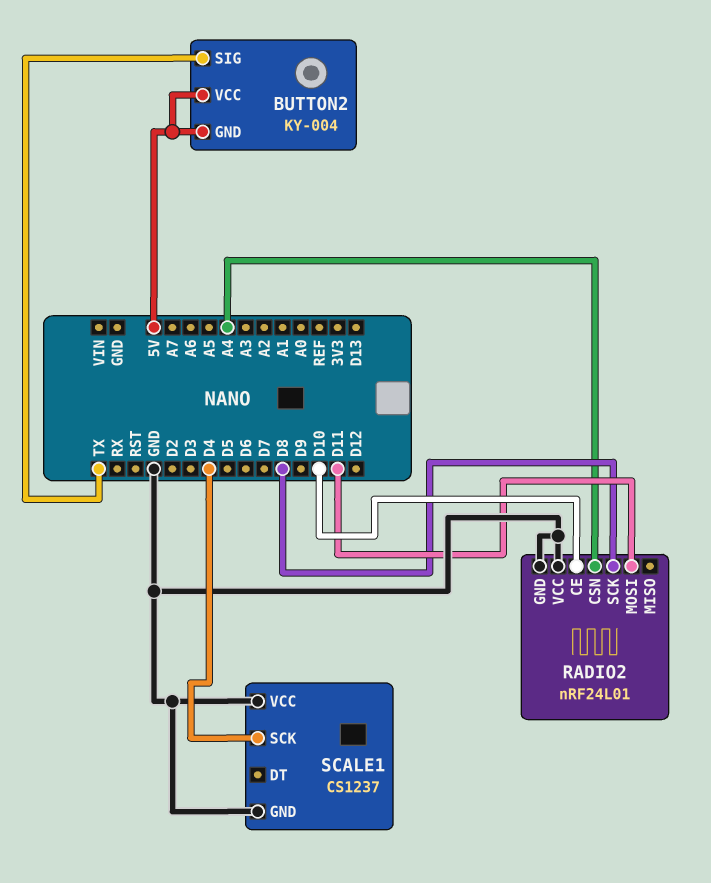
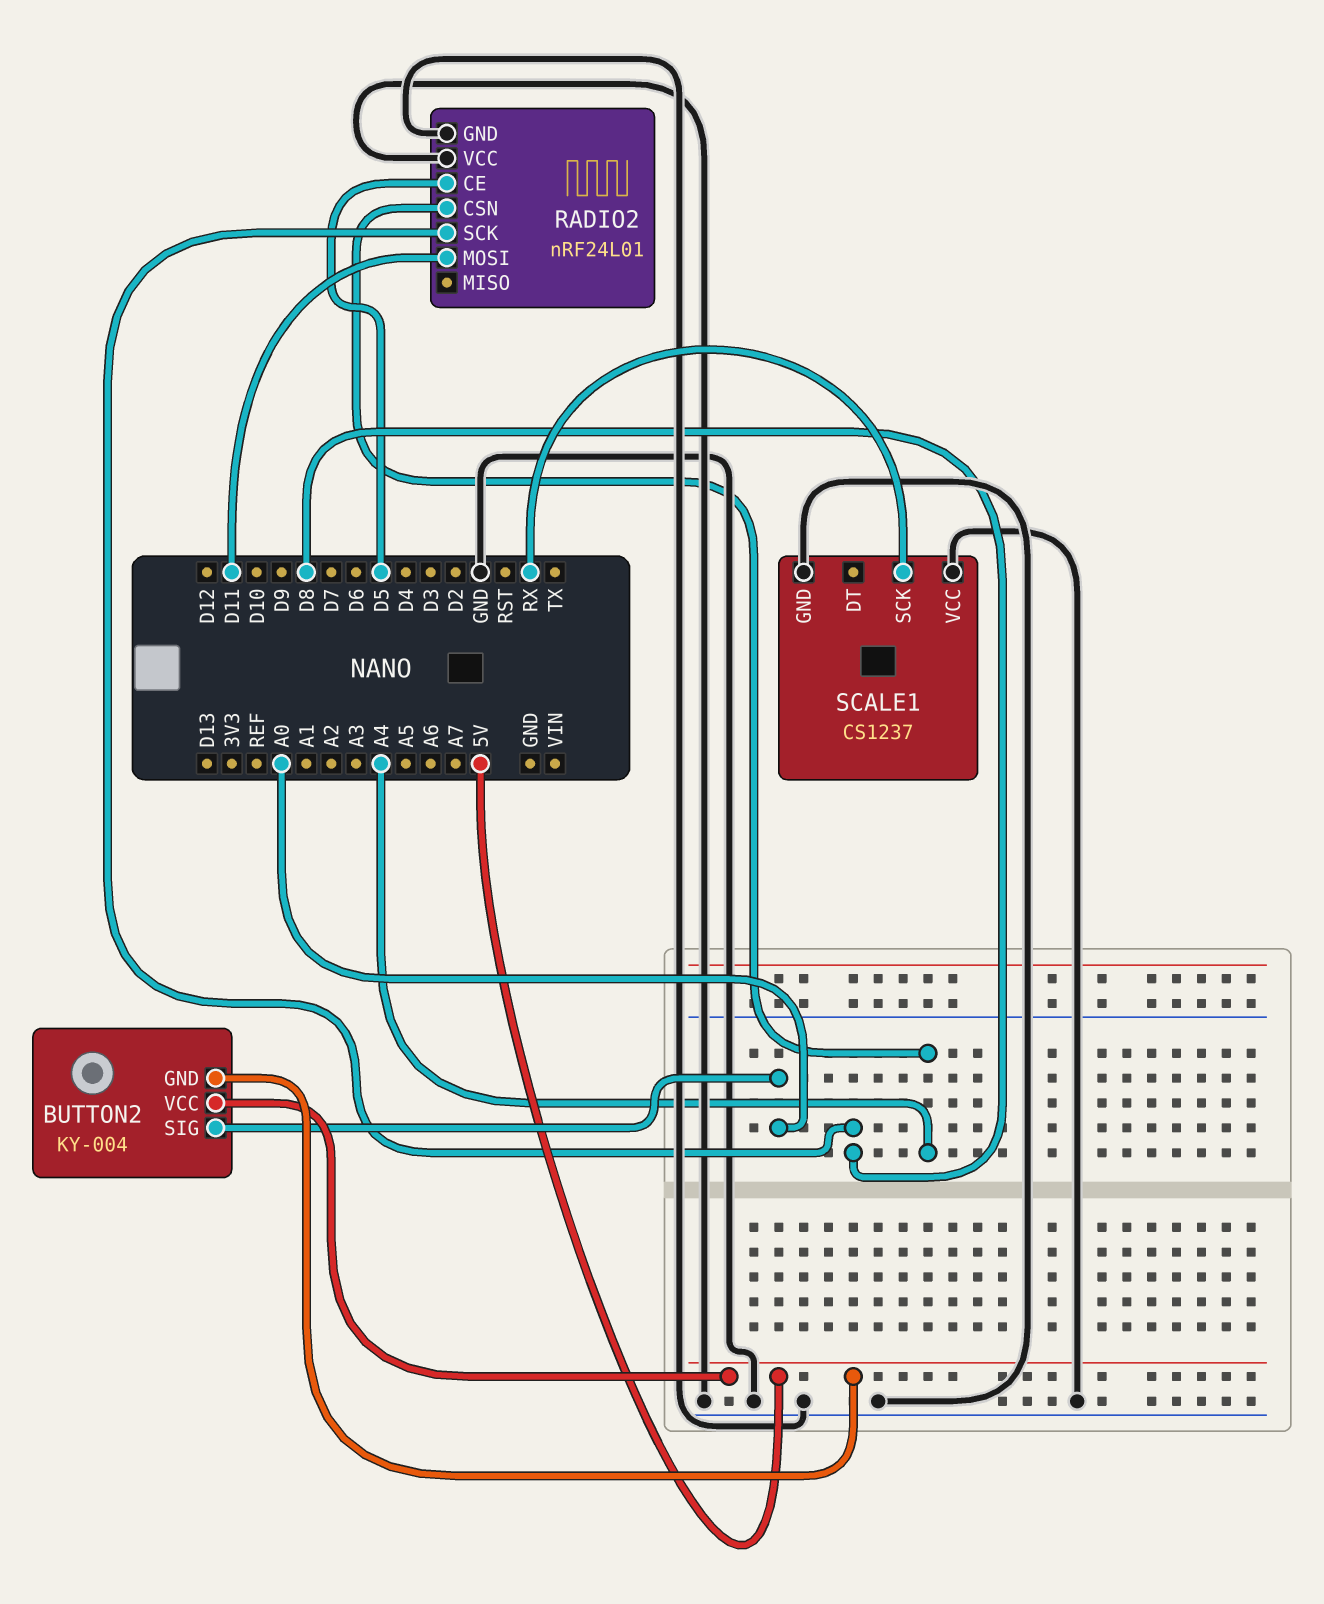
BUTTON2 pin SIG: TX -> A0
RADIO2 pin CE: D10 -> D5
SCALE1 pin SCK: D4 -> RX

